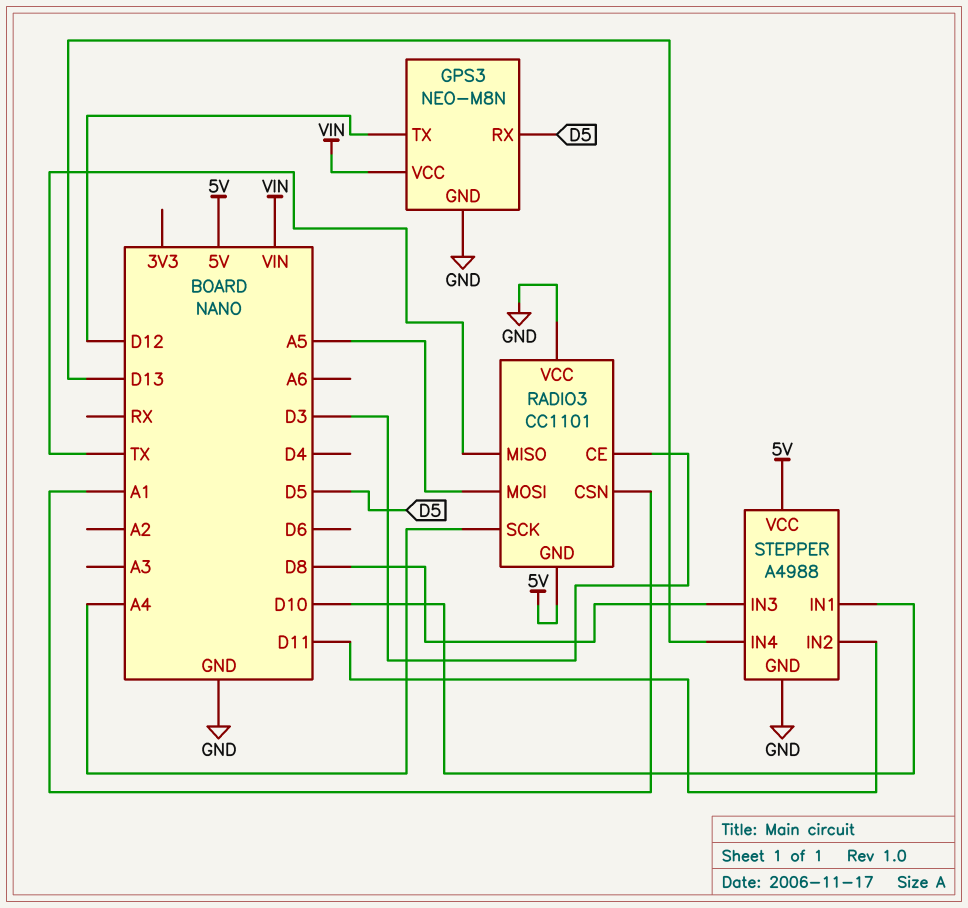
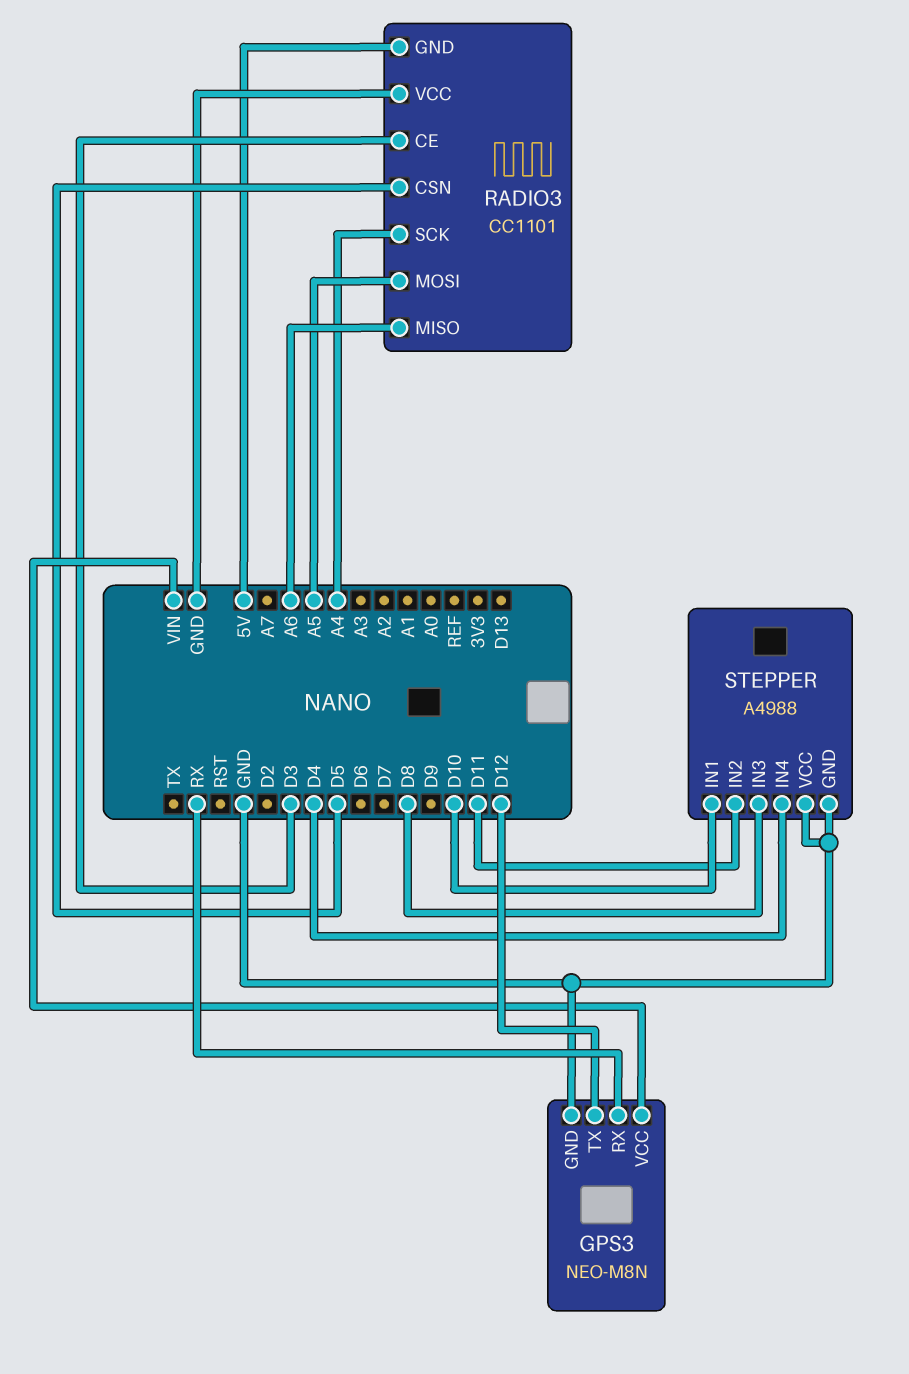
GPS3 pin RX: D5 -> RX
RADIO3 pin CSN: A1 -> D5
RADIO3 pin MISO: TX -> A6
STEPPER pin IN4: D13 -> D4
STEPPER pin VCC: 5V -> GND

